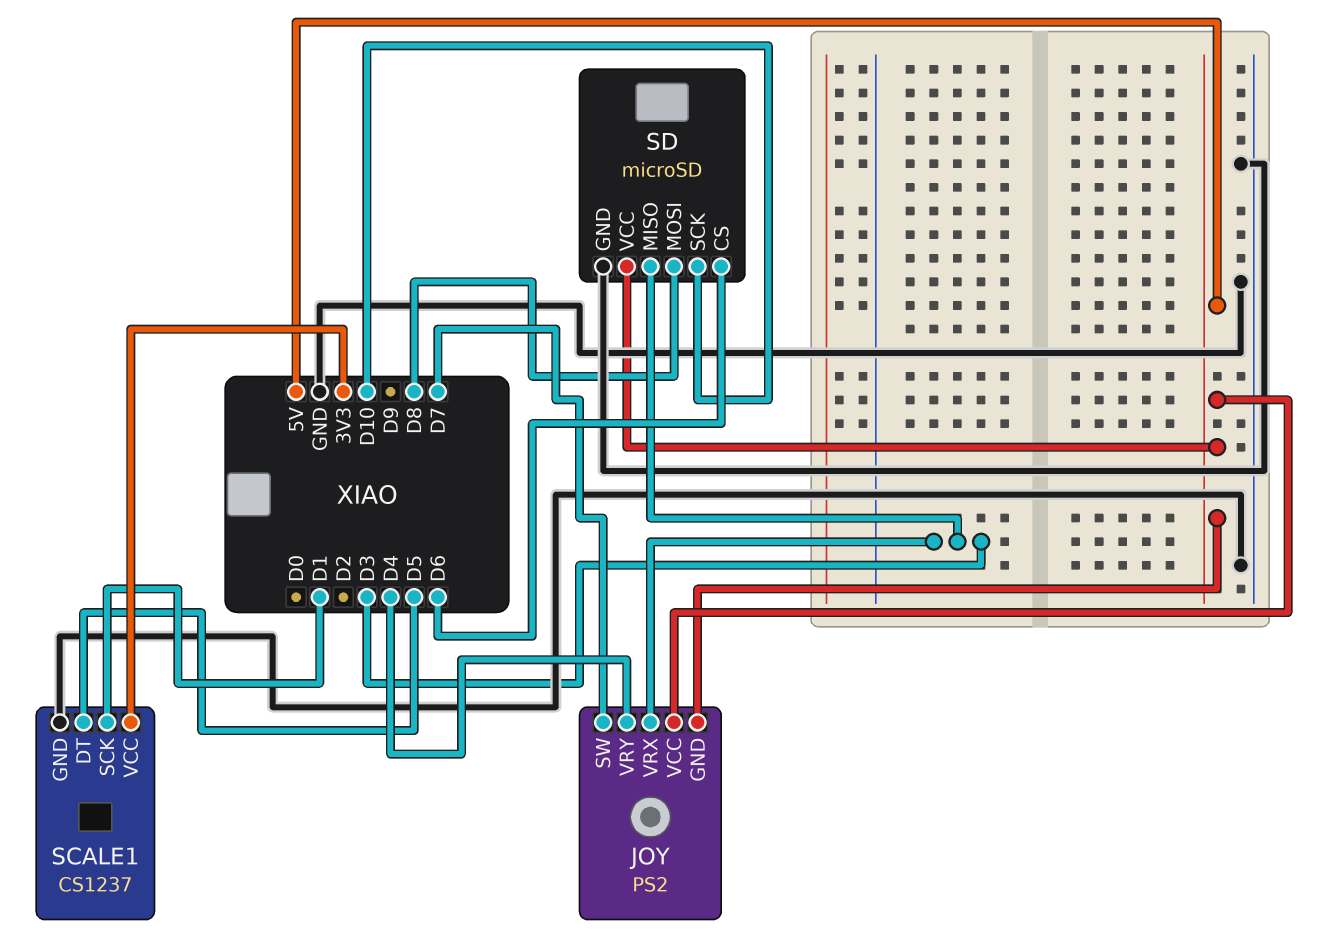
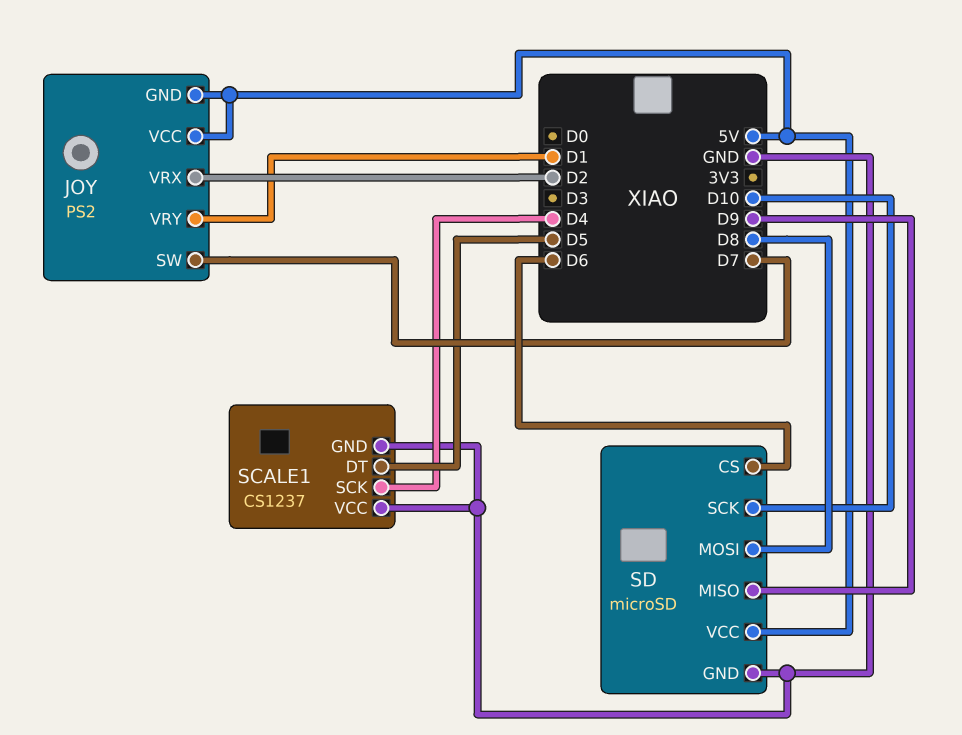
JOY pin VRX: D3 -> D2
JOY pin VRY: D4 -> D1
SCALE1 pin SCK: D1 -> D4
SCALE1 pin VCC: 3V3 -> GND
SD pin MISO: D3 -> D9

